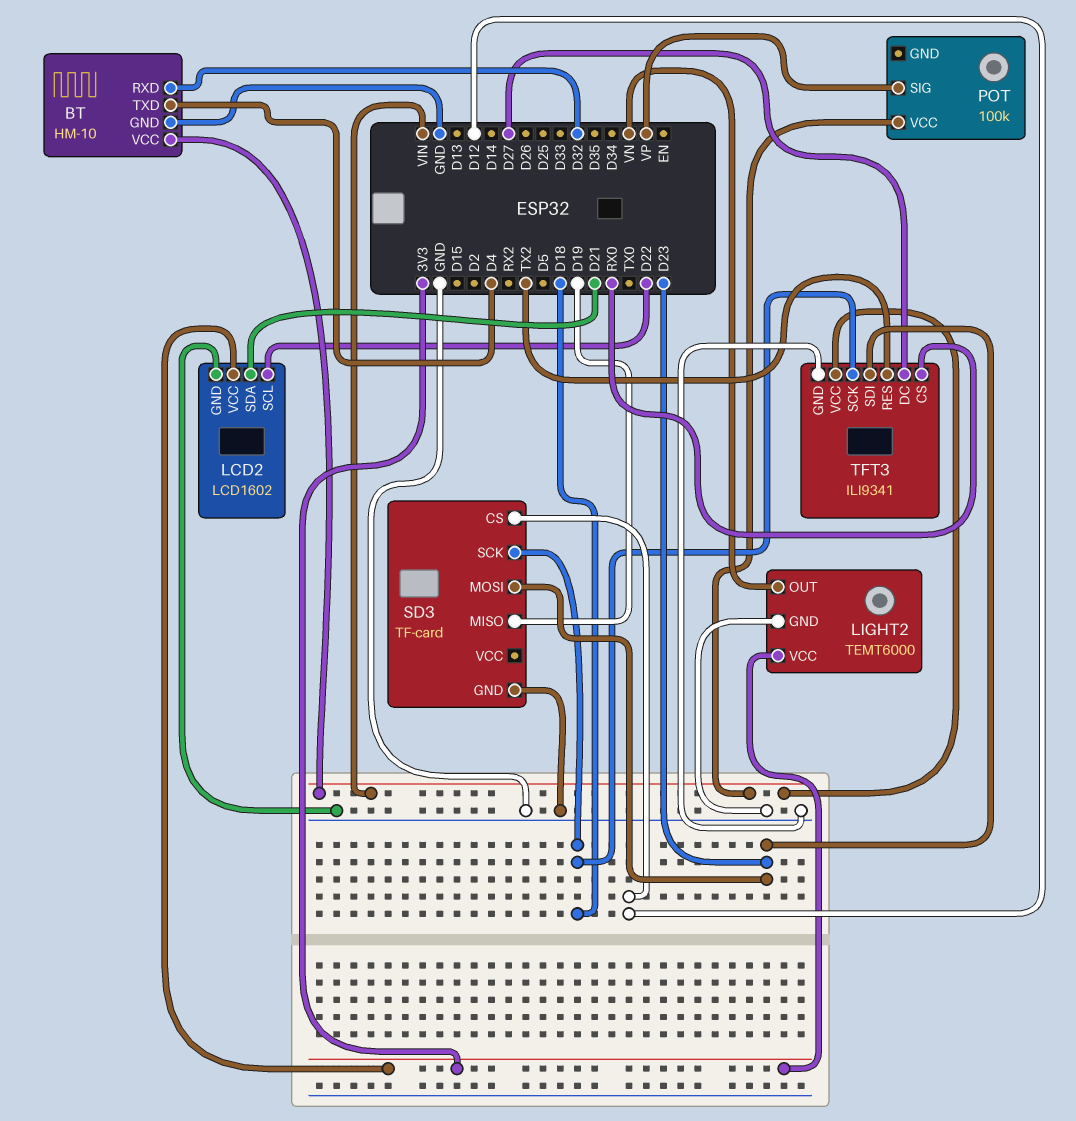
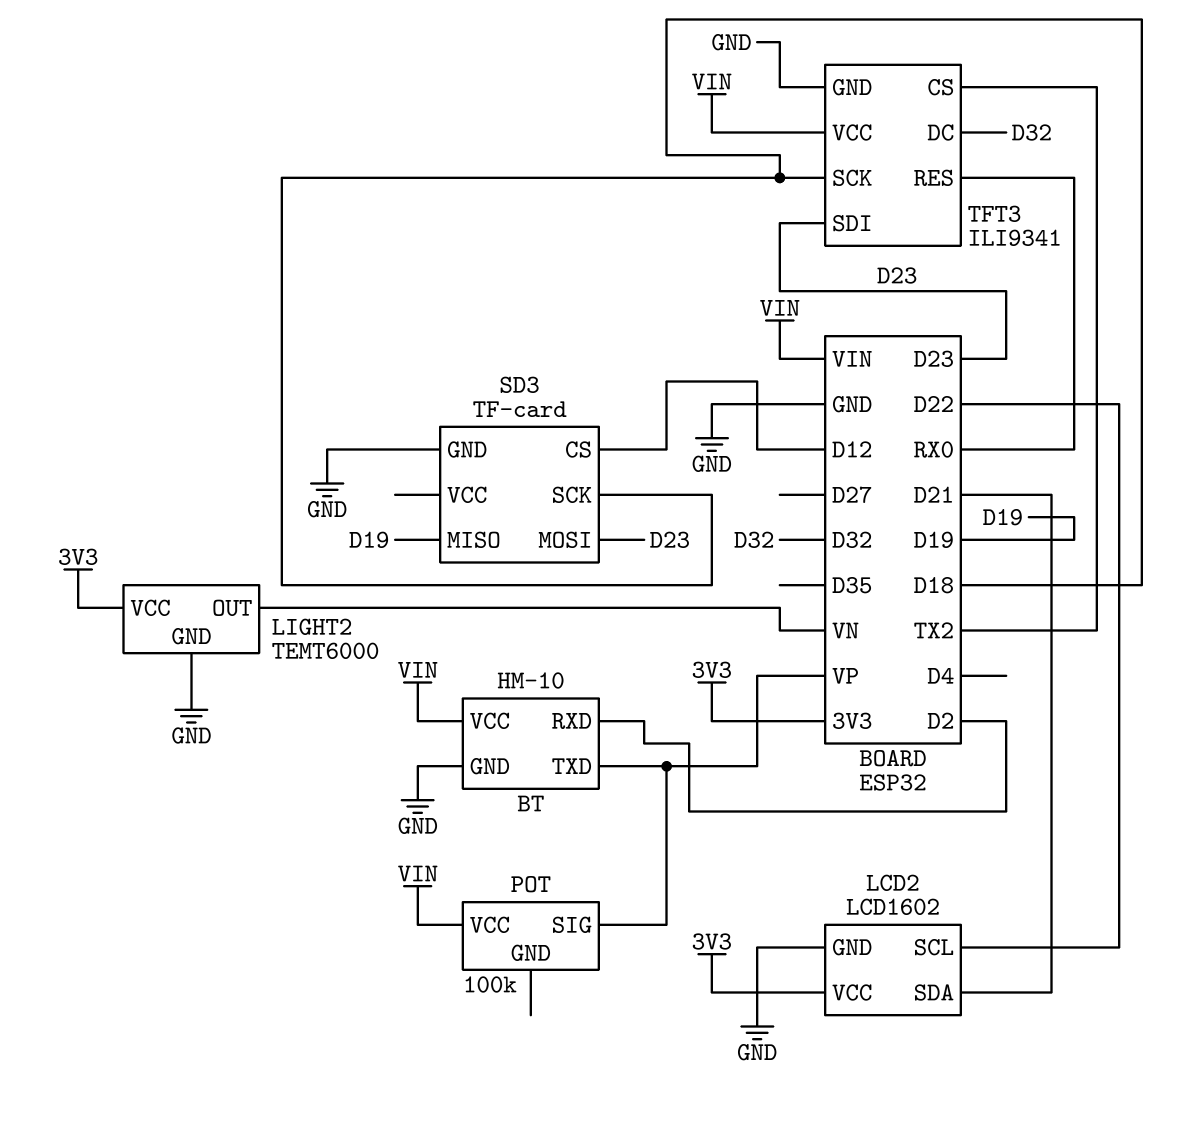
BT pin RXD: D32 -> D2
BT pin TXD: D4 -> VP
TFT3 pin CS: RX0 -> TX2
TFT3 pin DC: D27 -> D32
TFT3 pin RES: TX2 -> RX0

